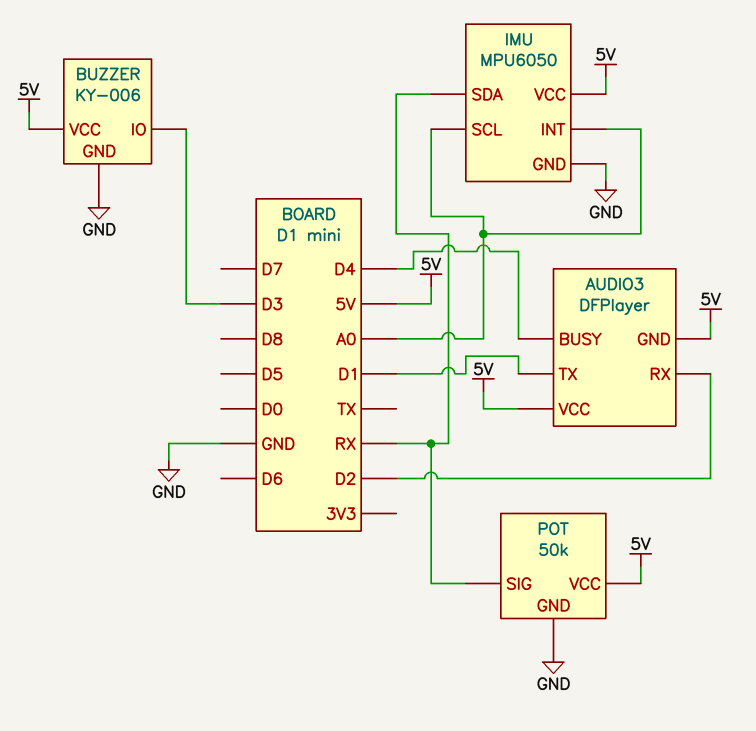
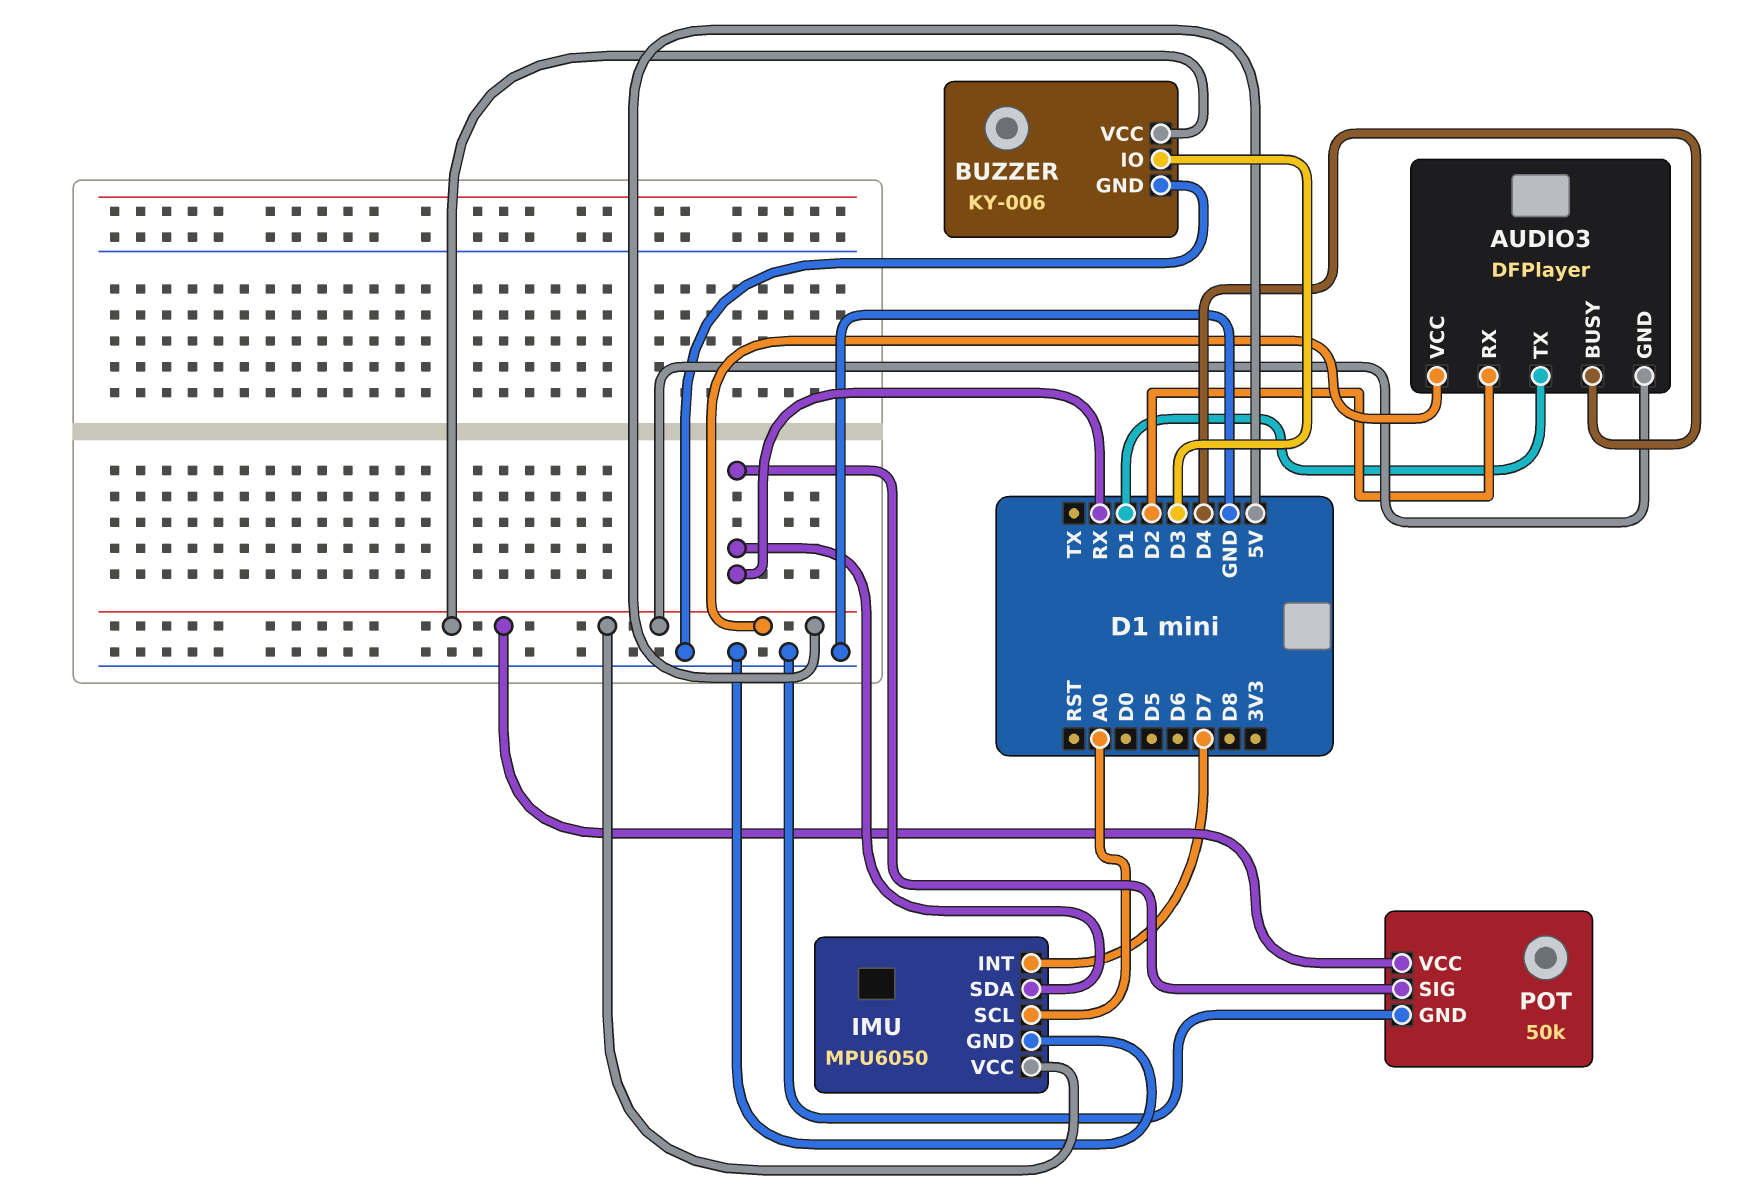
IMU pin INT: A0 -> D7

